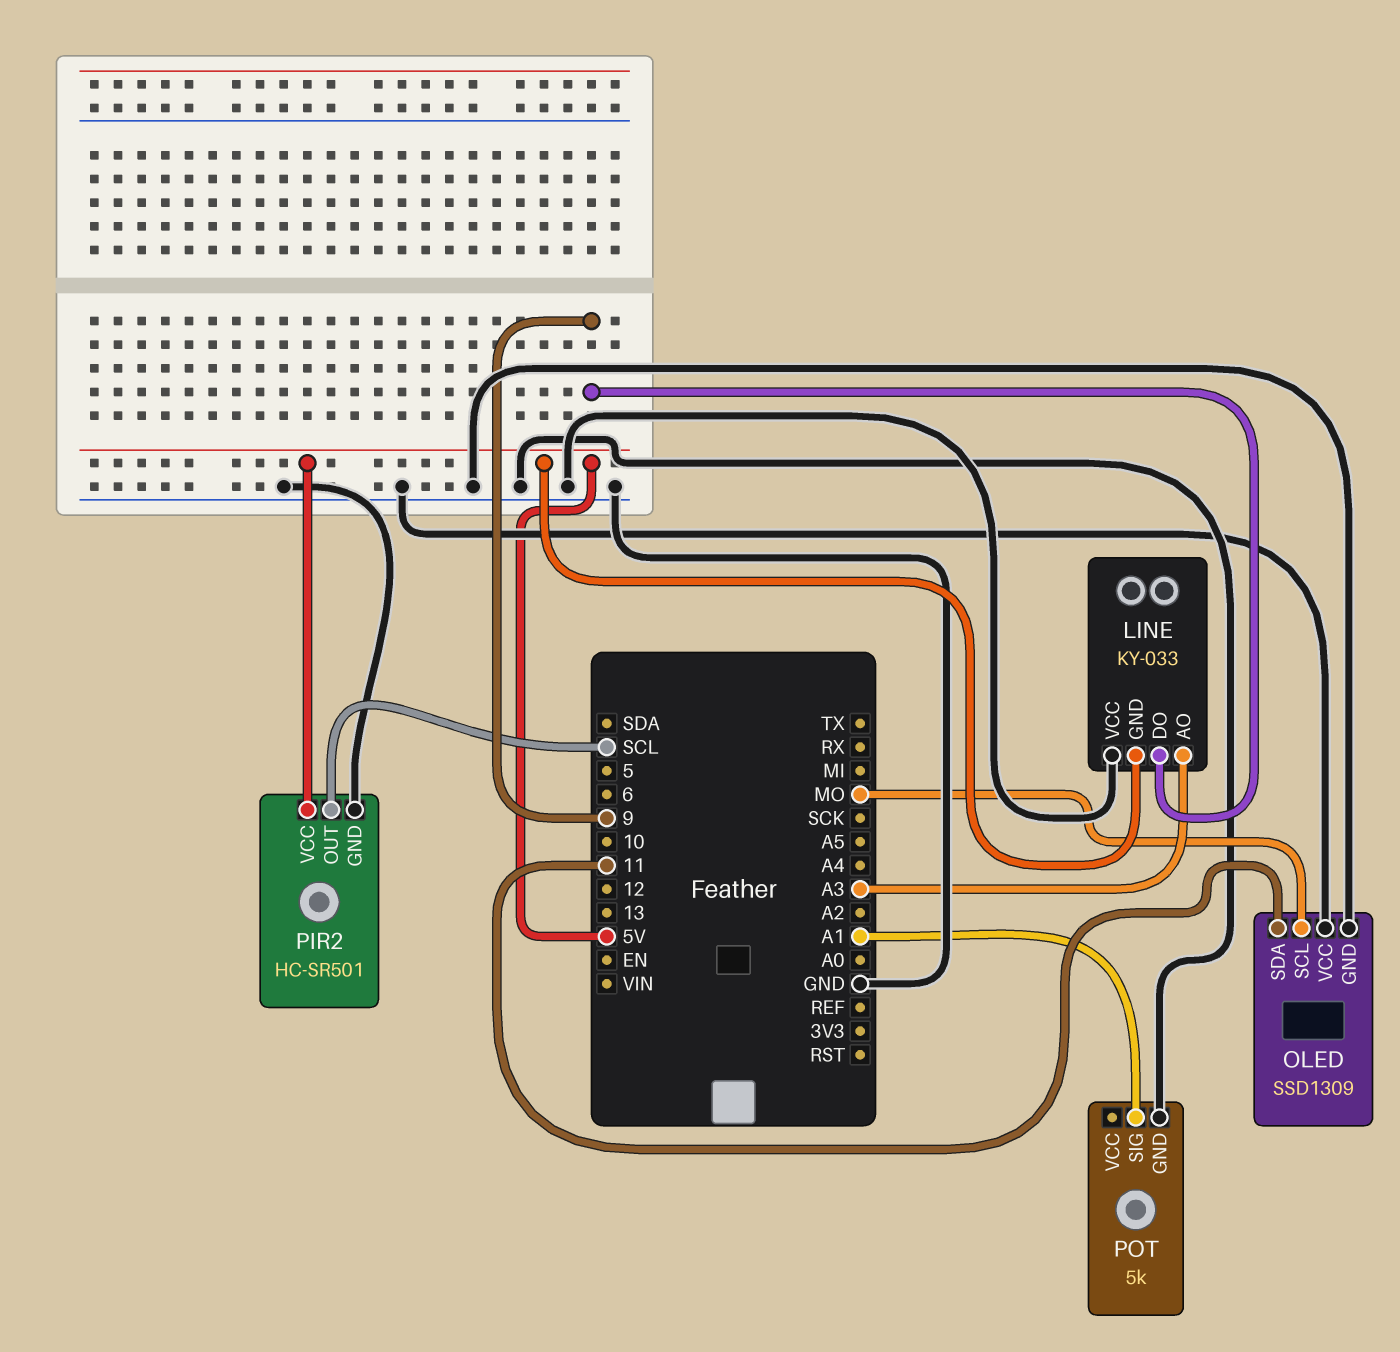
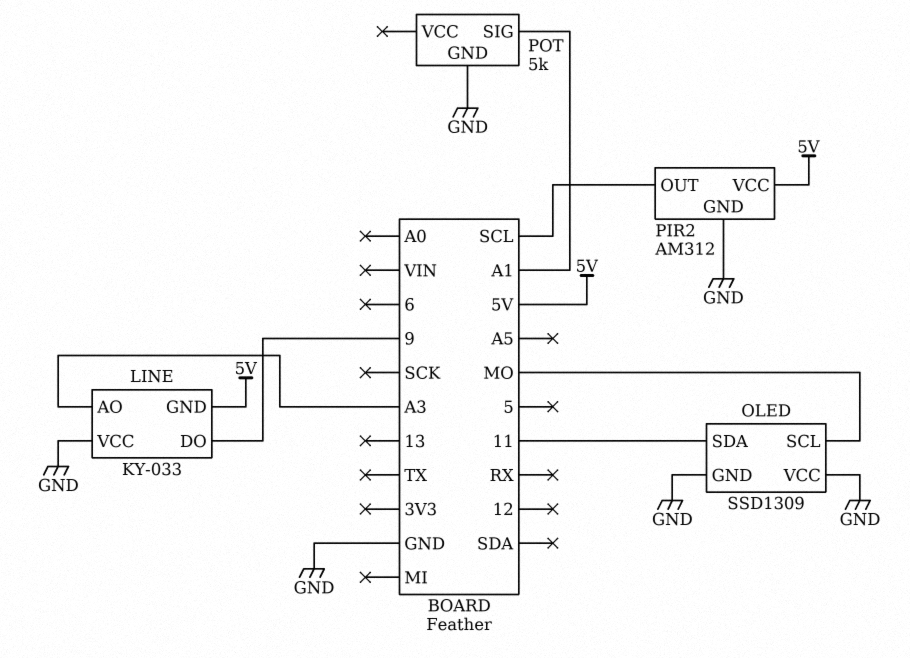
PIR2: HC-SR501 -> AM312

